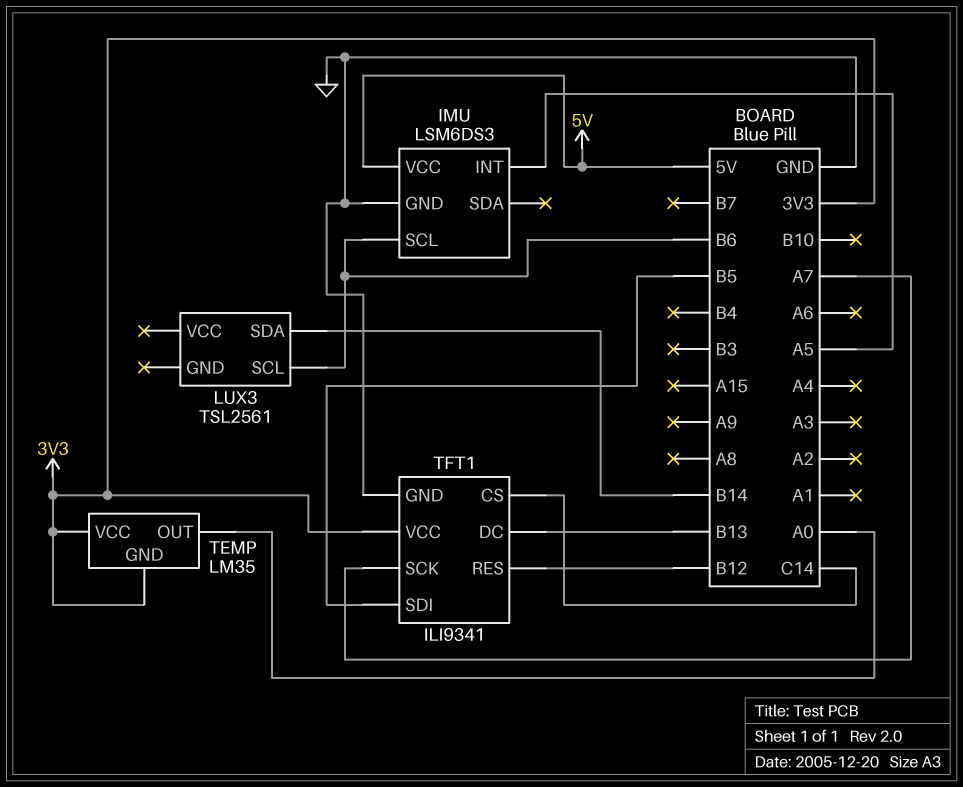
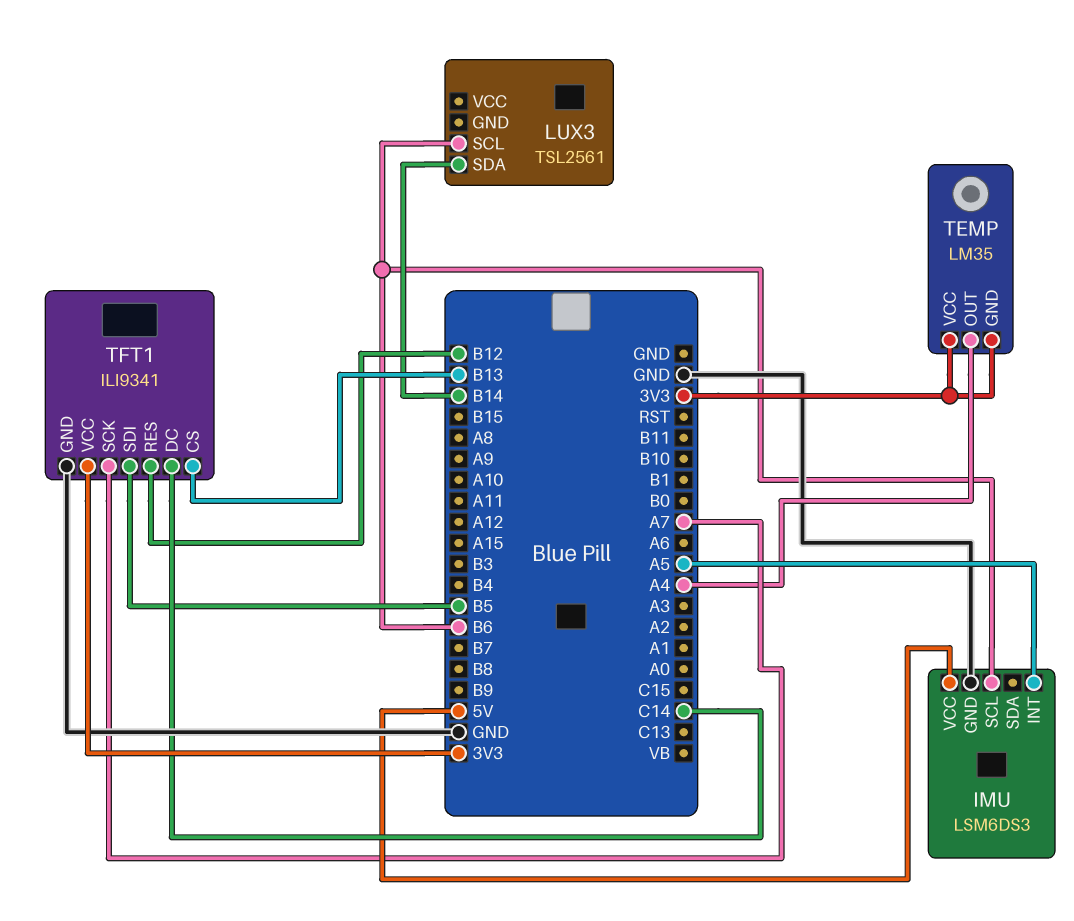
TEMP pin OUT: A0 -> A4
TFT1 pin CS: C14 -> B13
TFT1 pin DC: B13 -> C14

